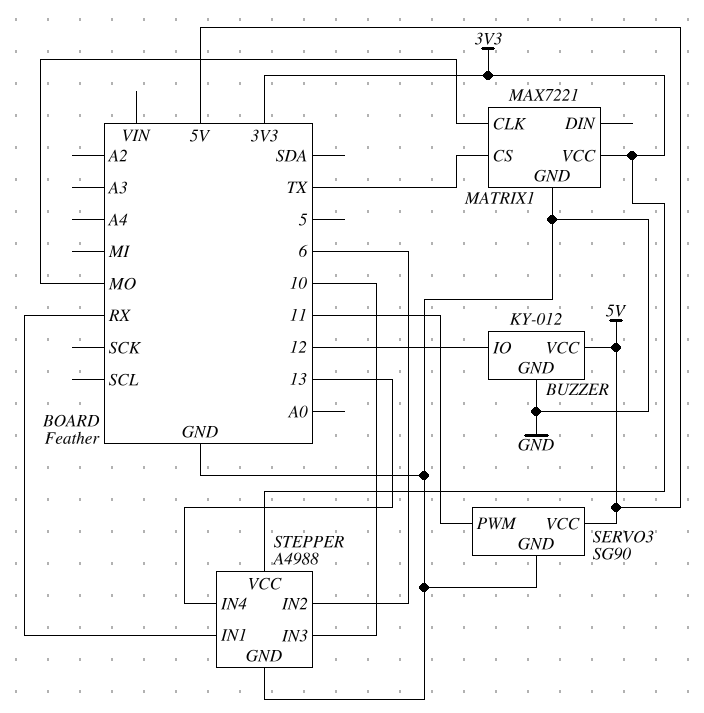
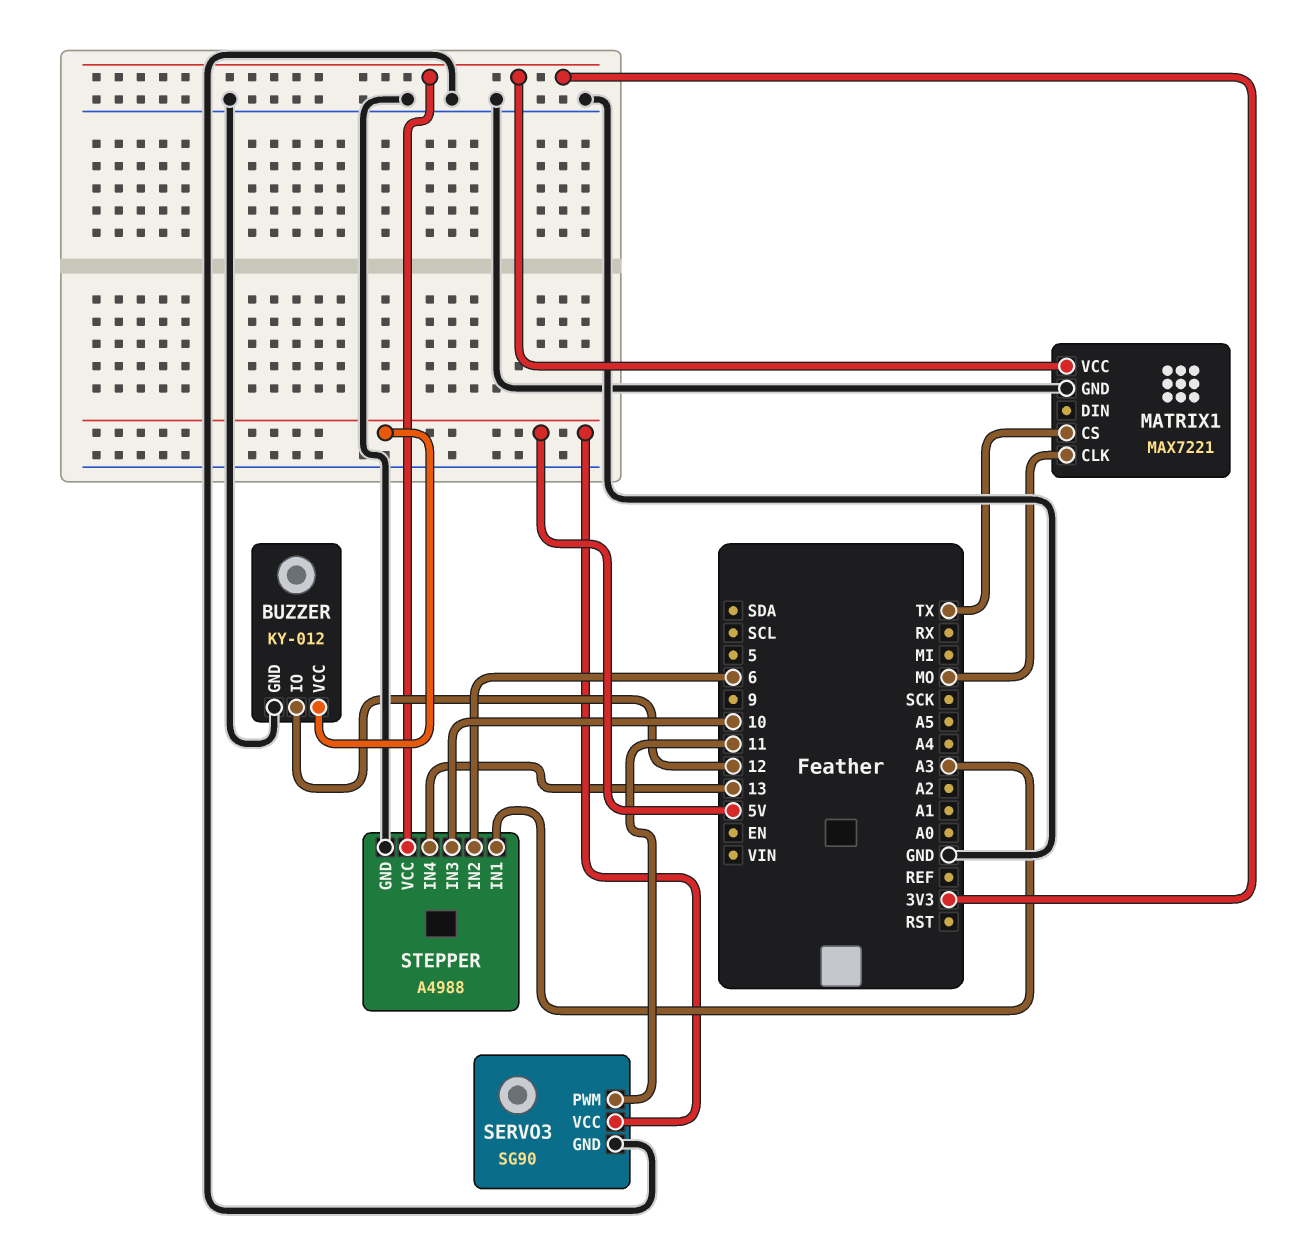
STEPPER pin IN1: RX -> A3

